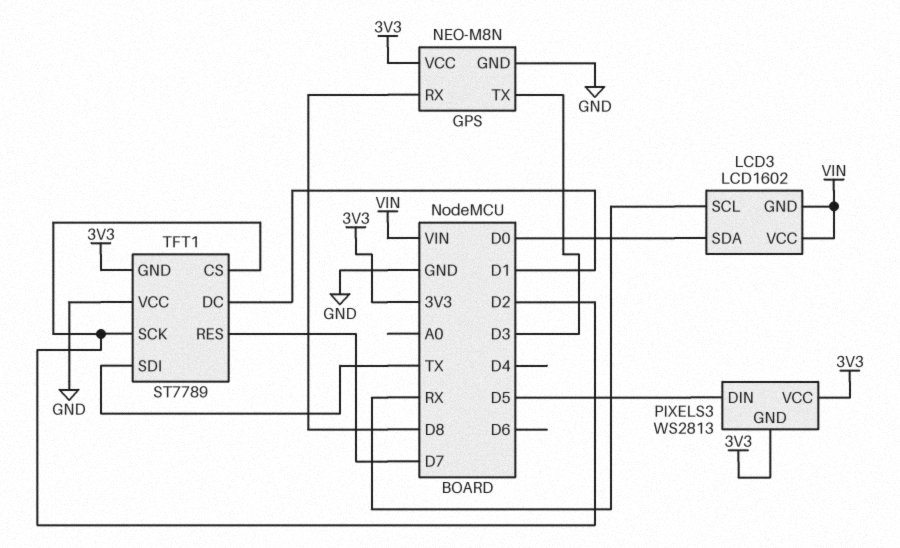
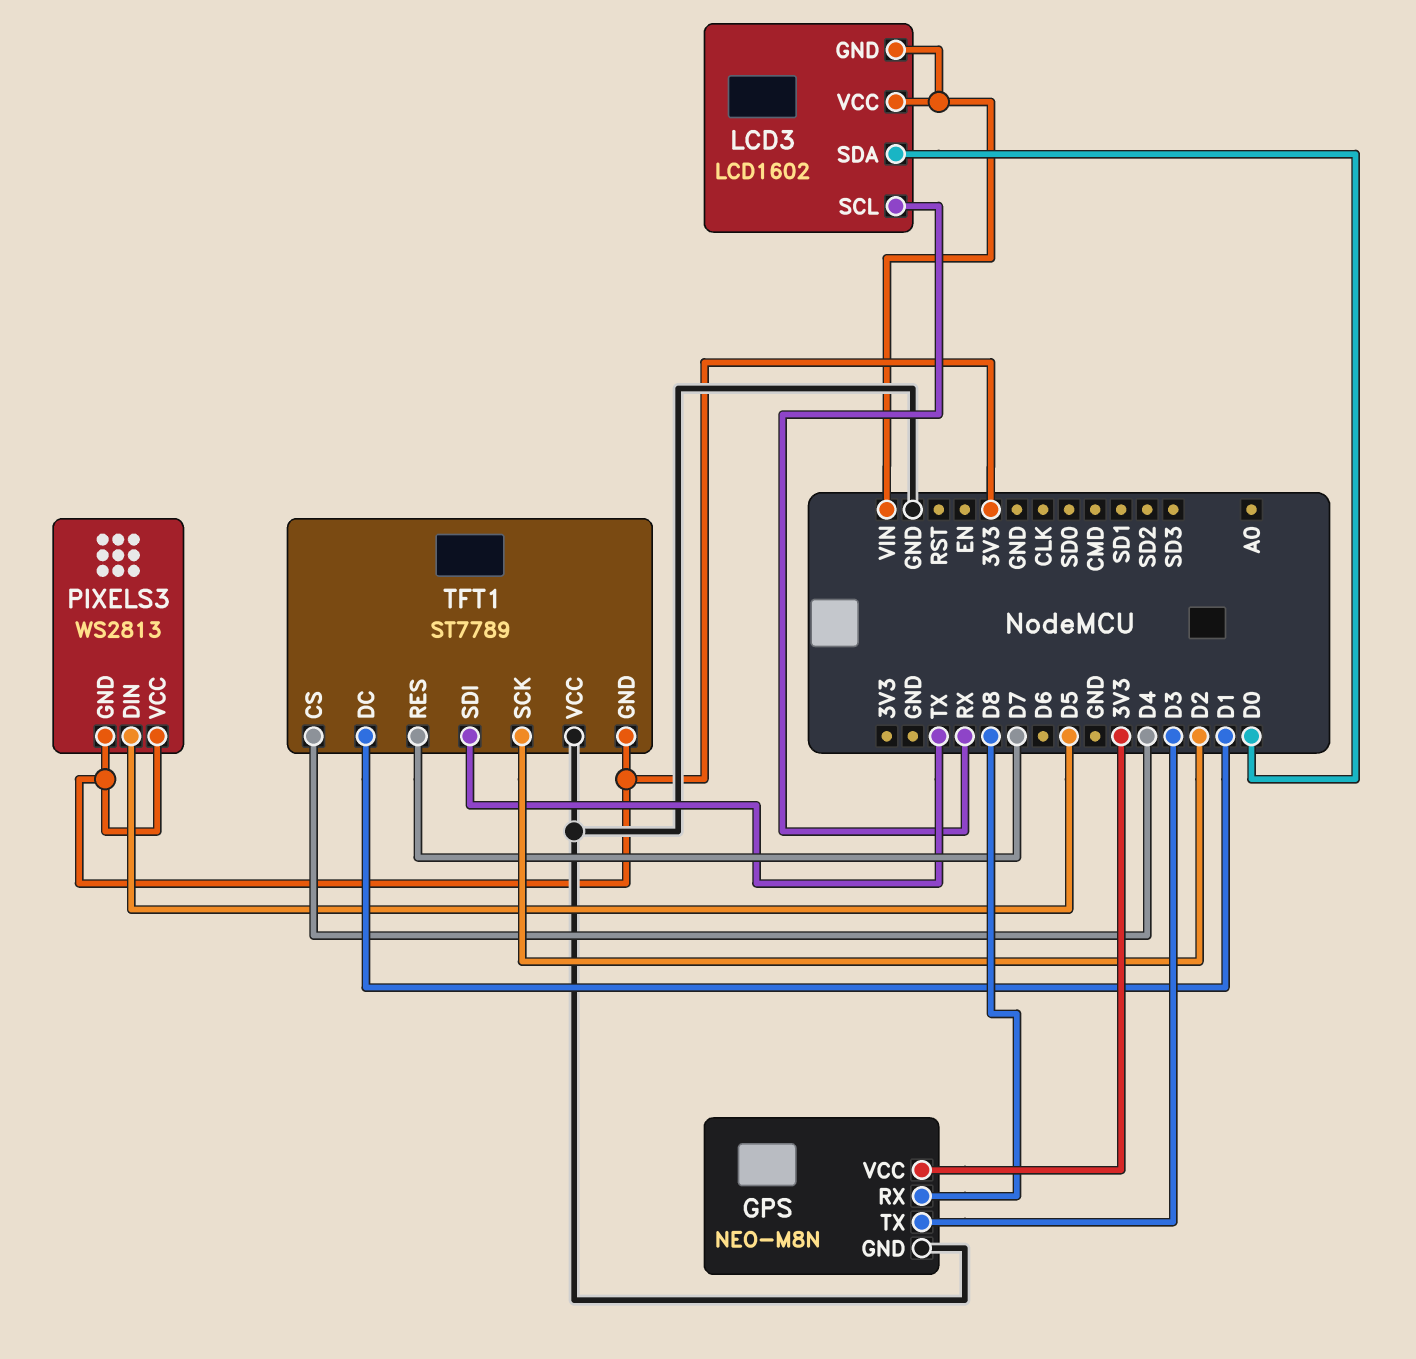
TFT1 pin CS: D2 -> D4

